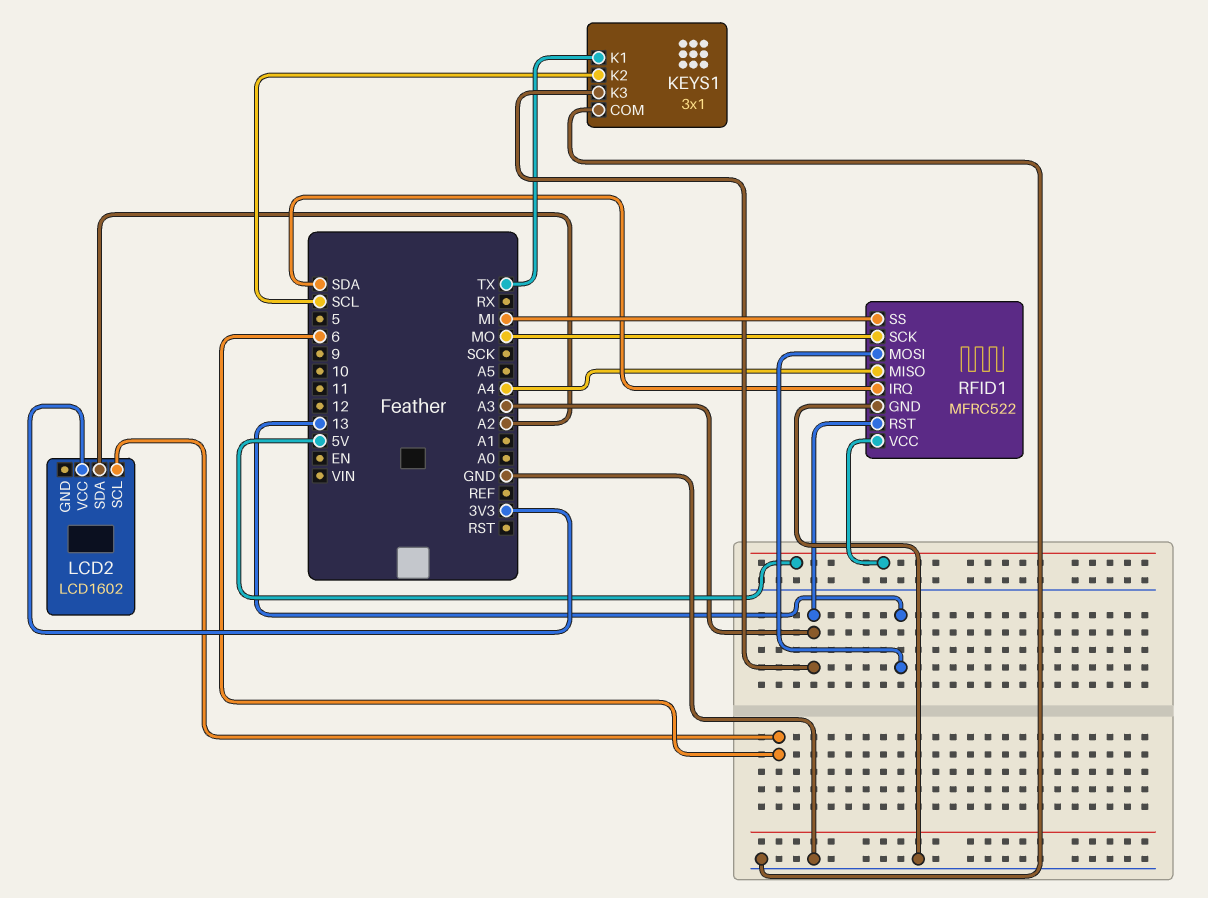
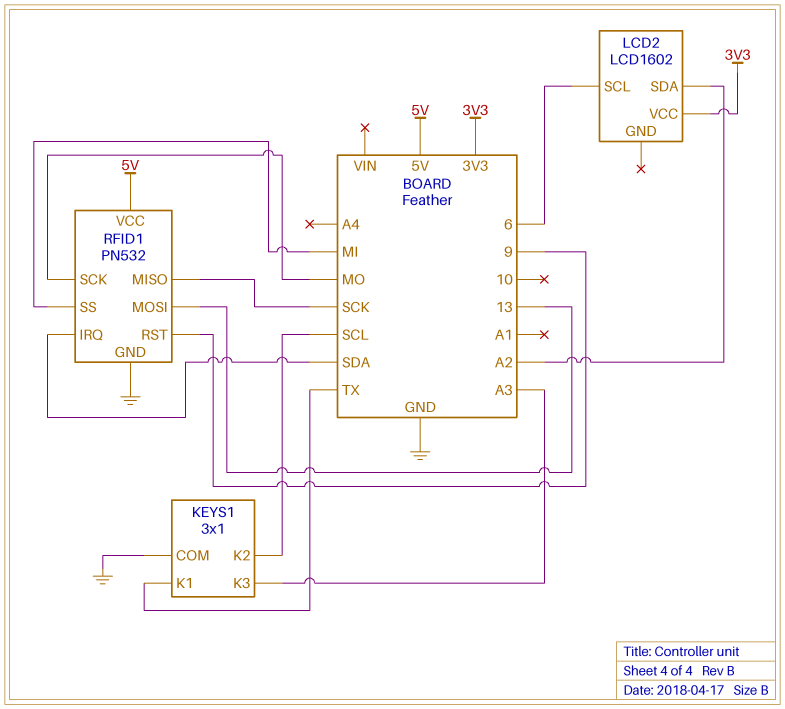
RFID1: MFRC522 -> PN532
RFID1 pin MISO: A4 -> SCK
RFID1 pin RST: A3 -> 9

